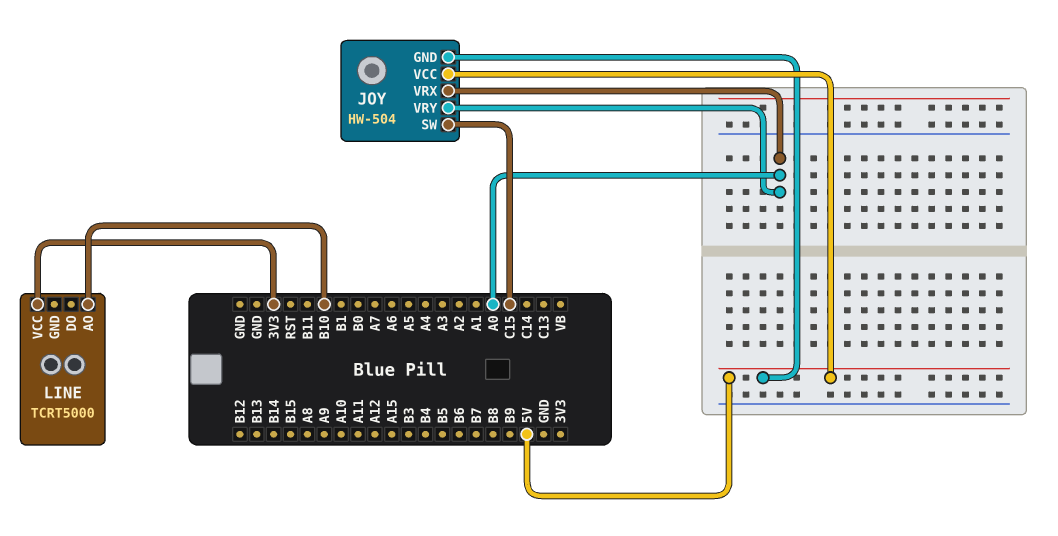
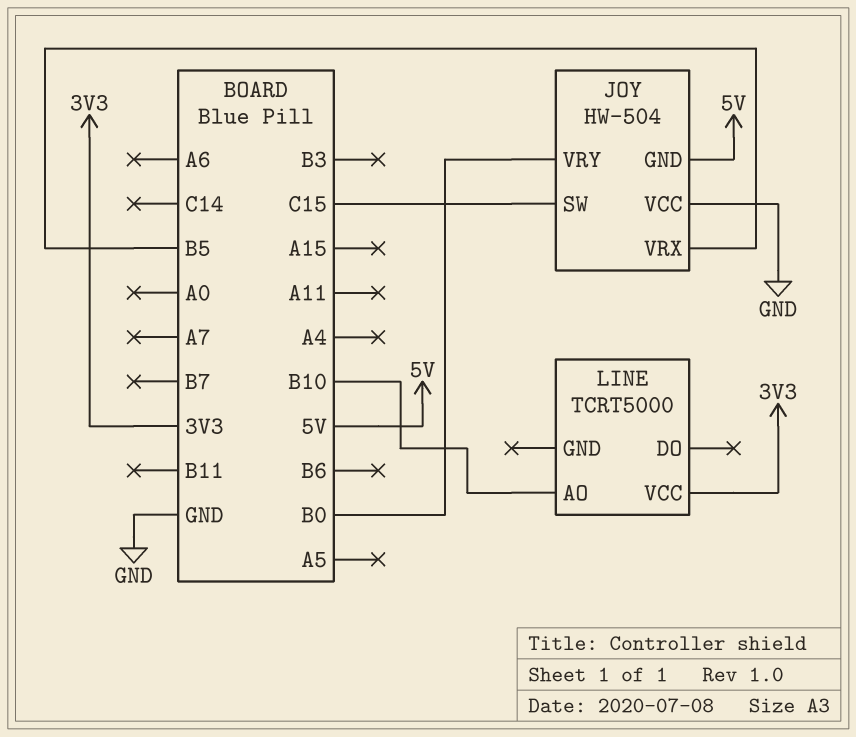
JOY pin VCC: 5V -> GND
JOY pin VRX: A0 -> B5
JOY pin VRY: A0 -> B0

